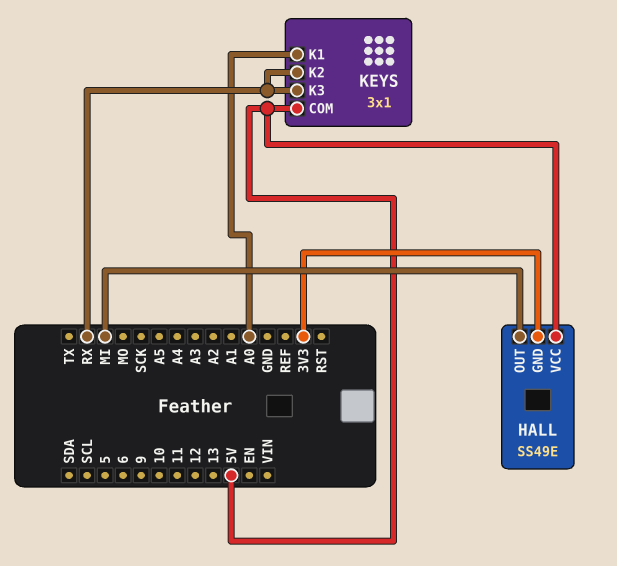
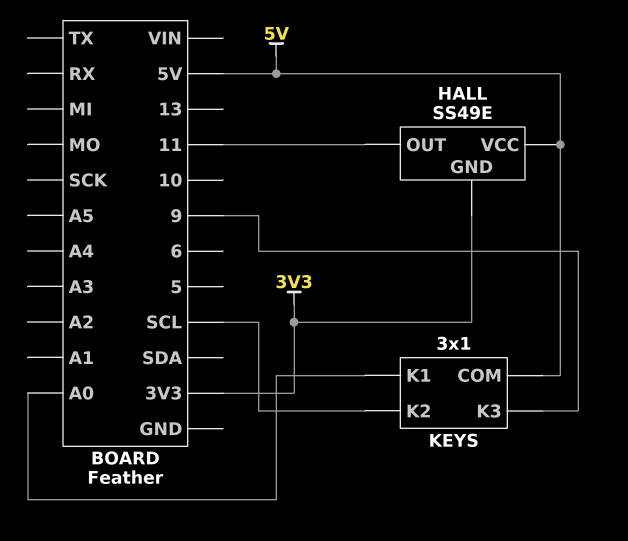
HALL pin OUT: MI -> 11
KEYS pin K2: RX -> SCL
KEYS pin K3: RX -> 9

